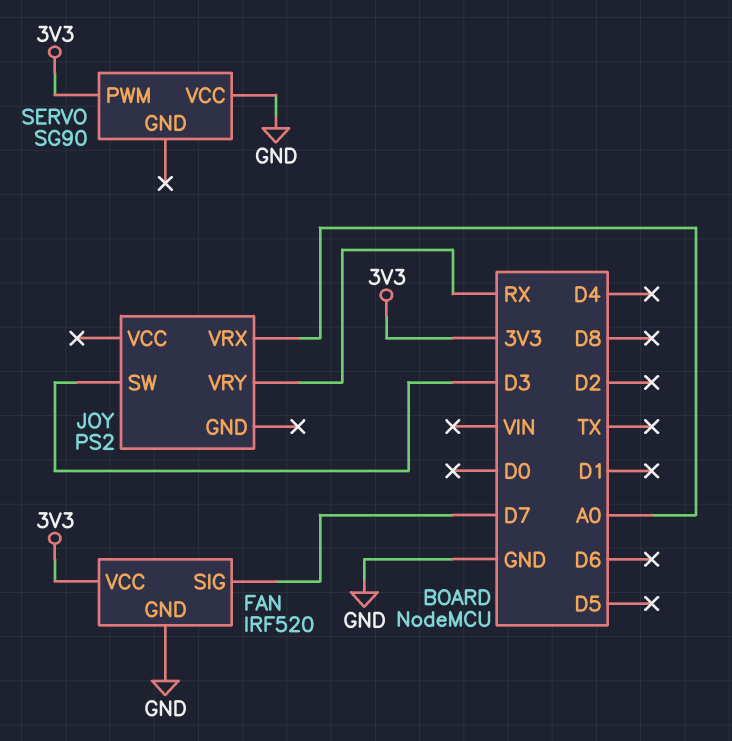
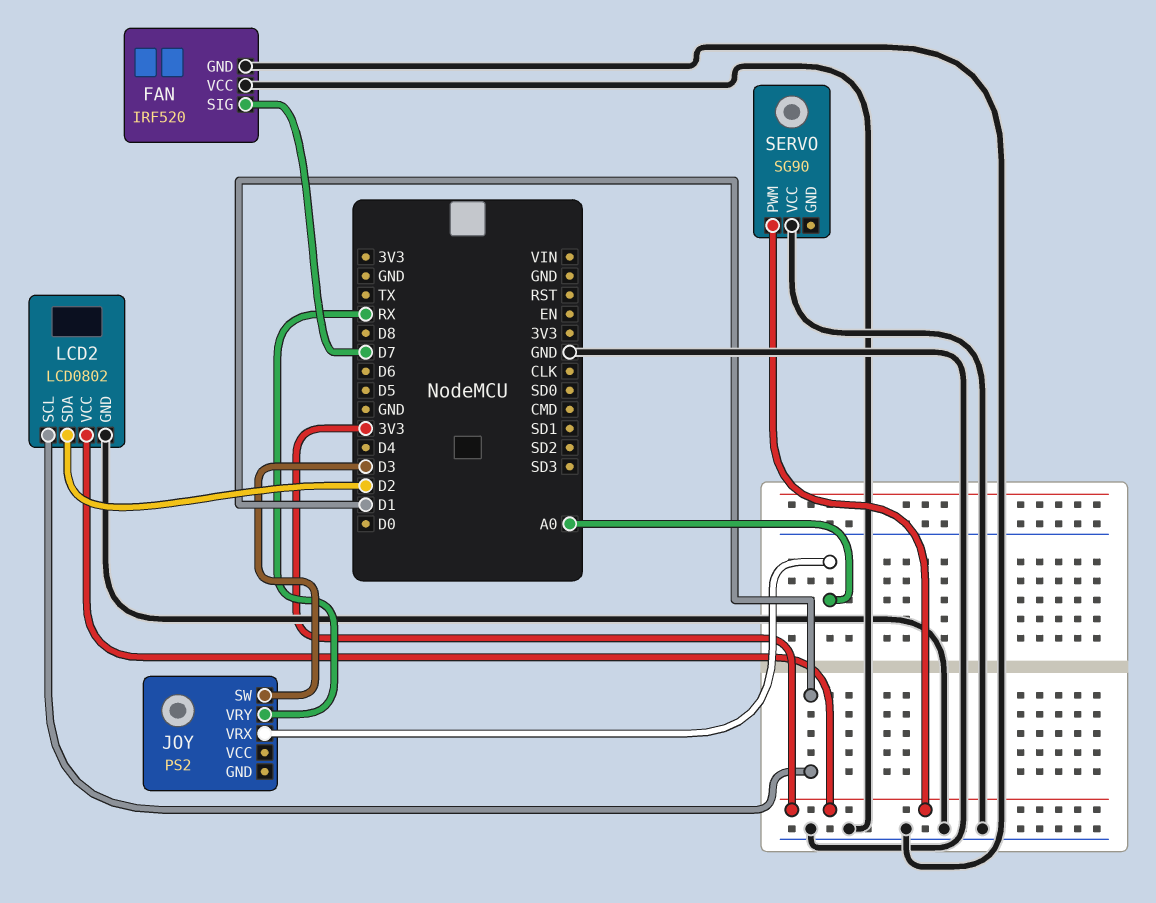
FAN pin VCC: 3V3 -> GND
LCD2: none -> LCD0802
LCD2 pin GND: none -> GND
LCD2 pin SCL: none -> D1
LCD2 pin SDA: none -> D2
LCD2 pin VCC: none -> 3V3

